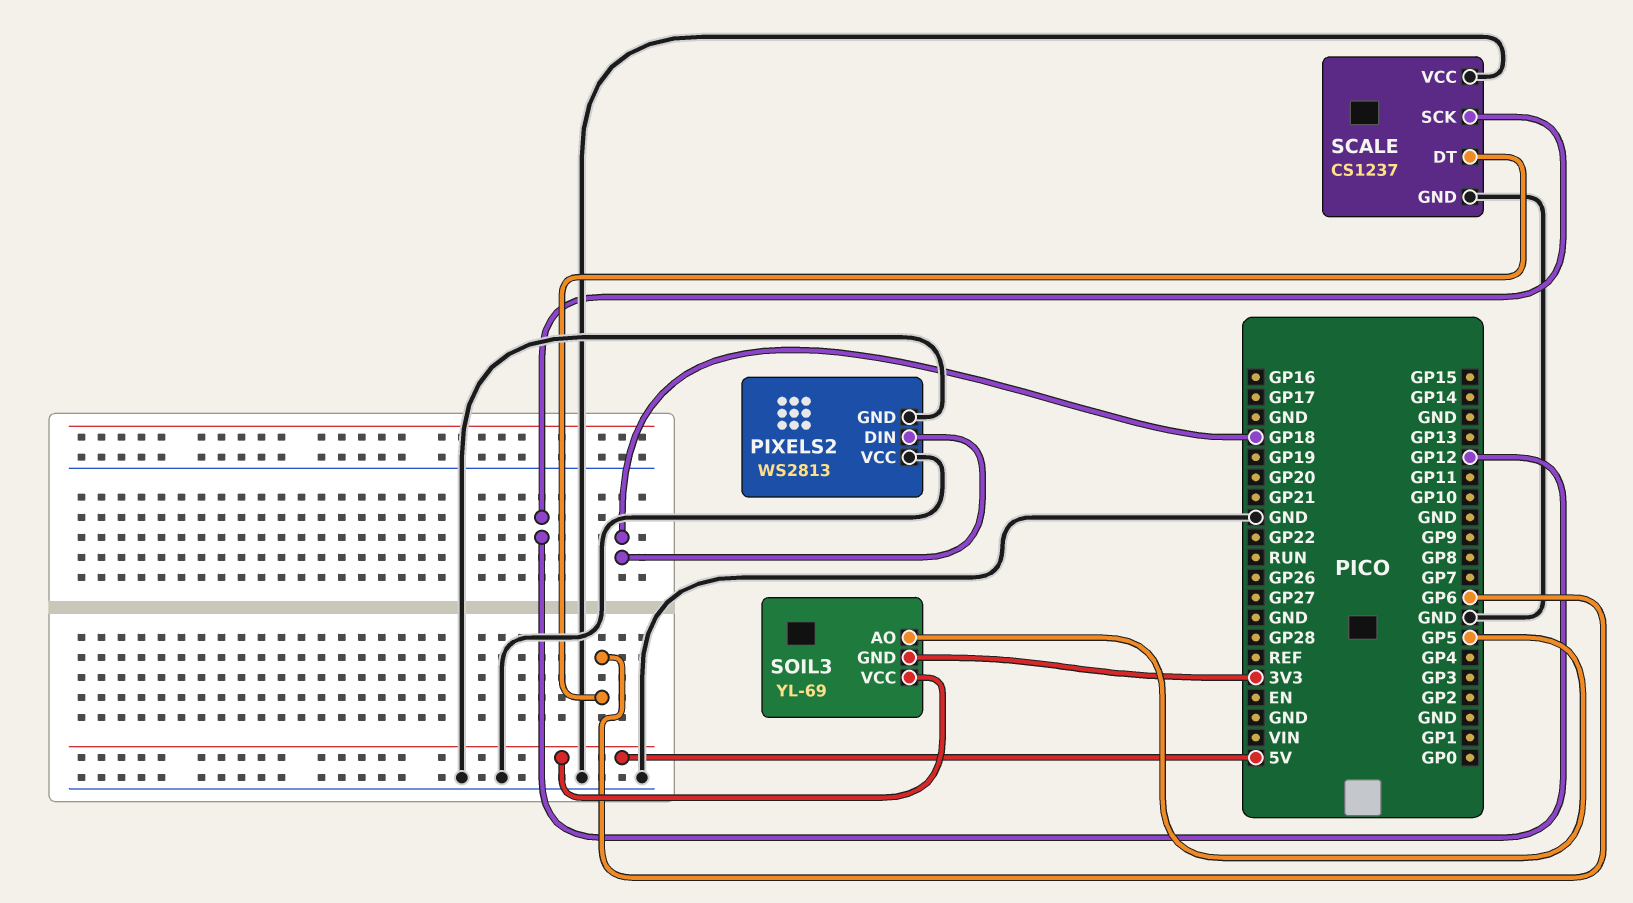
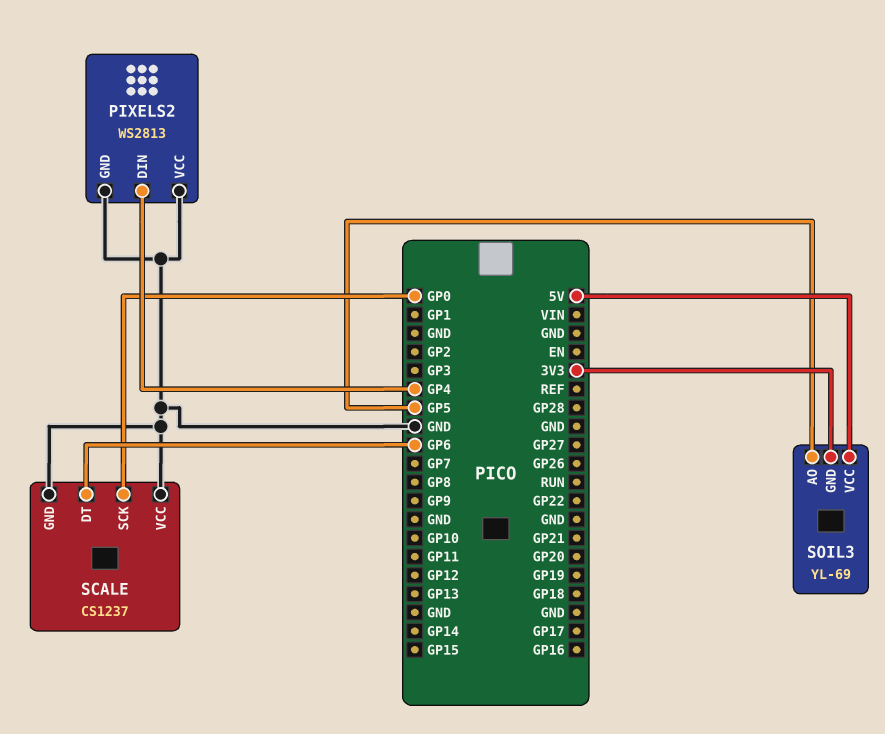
PIXELS2 pin DIN: GP18 -> GP4
SCALE pin SCK: GP12 -> GP0

